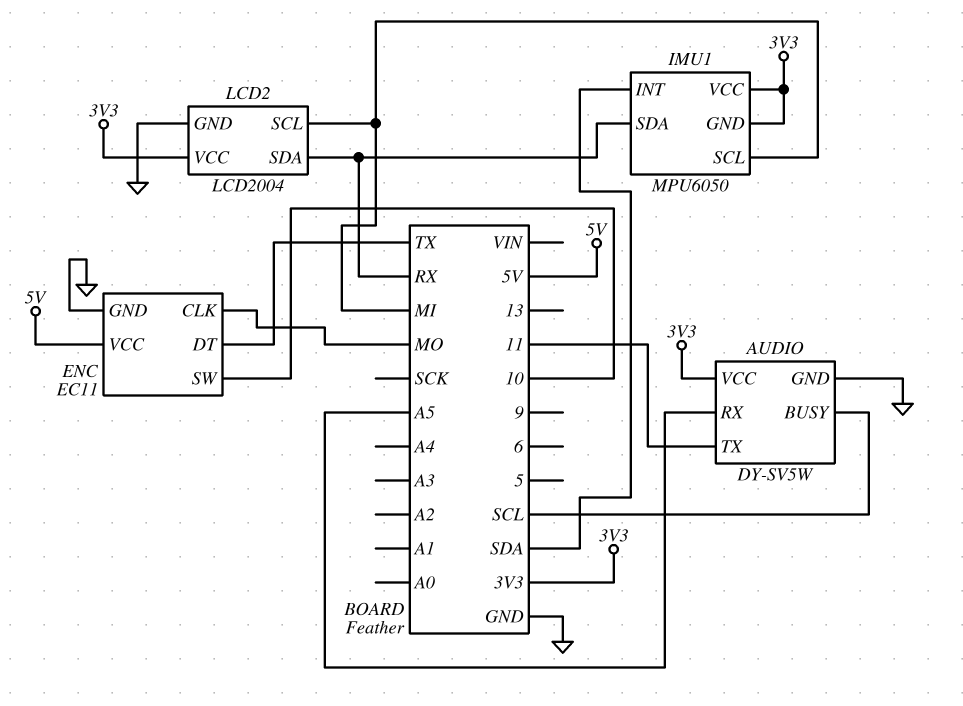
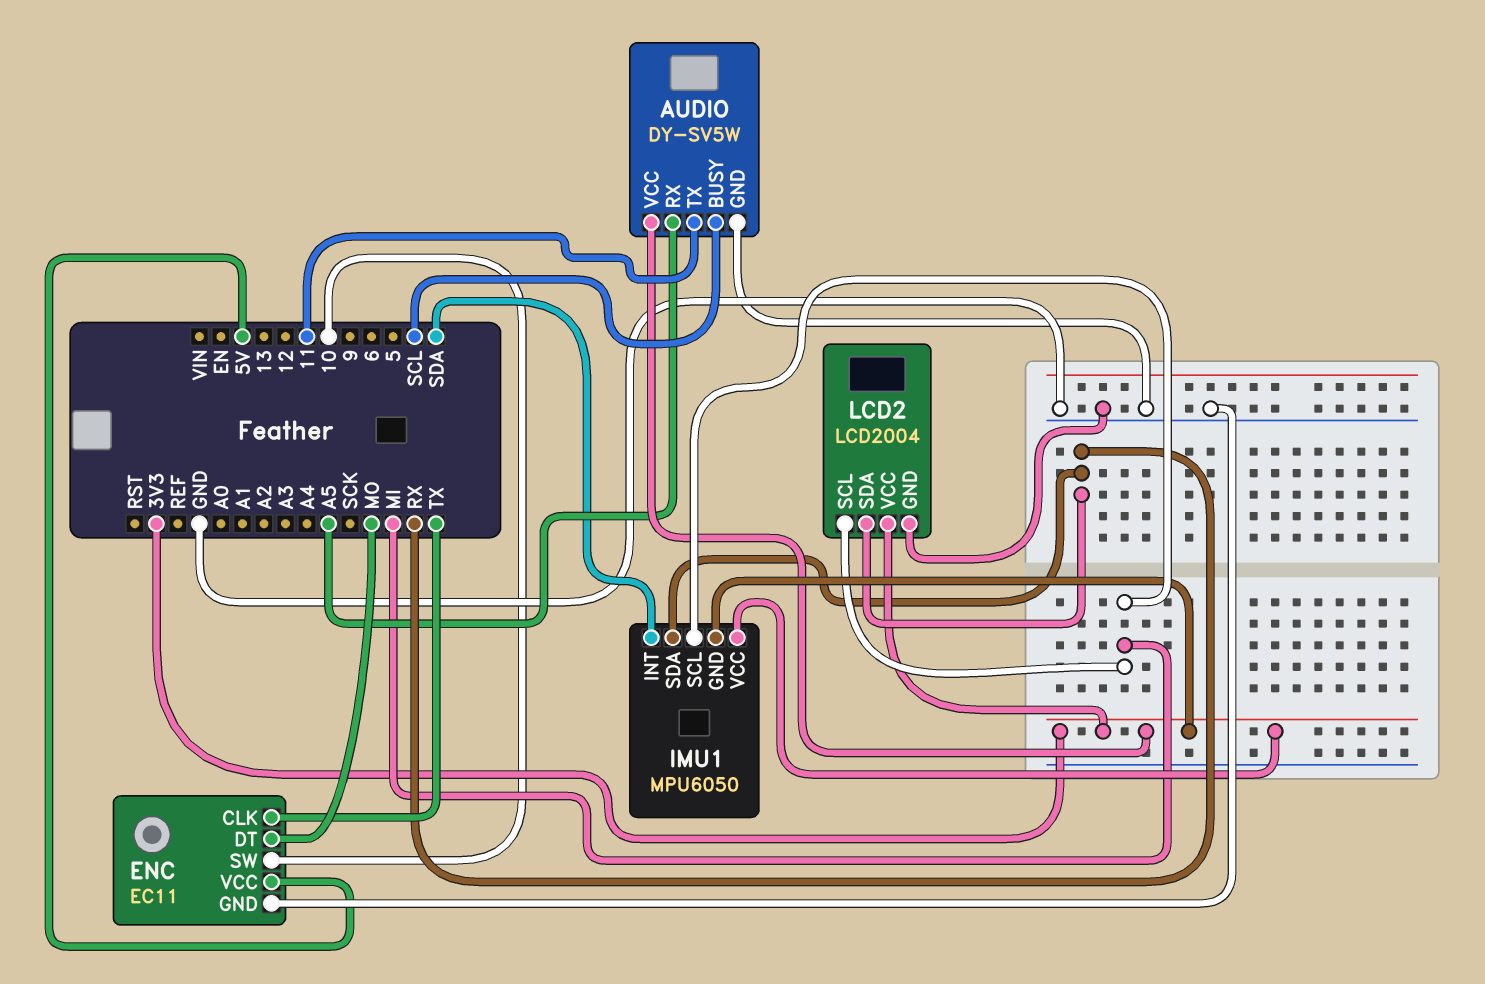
ENC pin CLK: MO -> TX
ENC pin DT: TX -> MO

